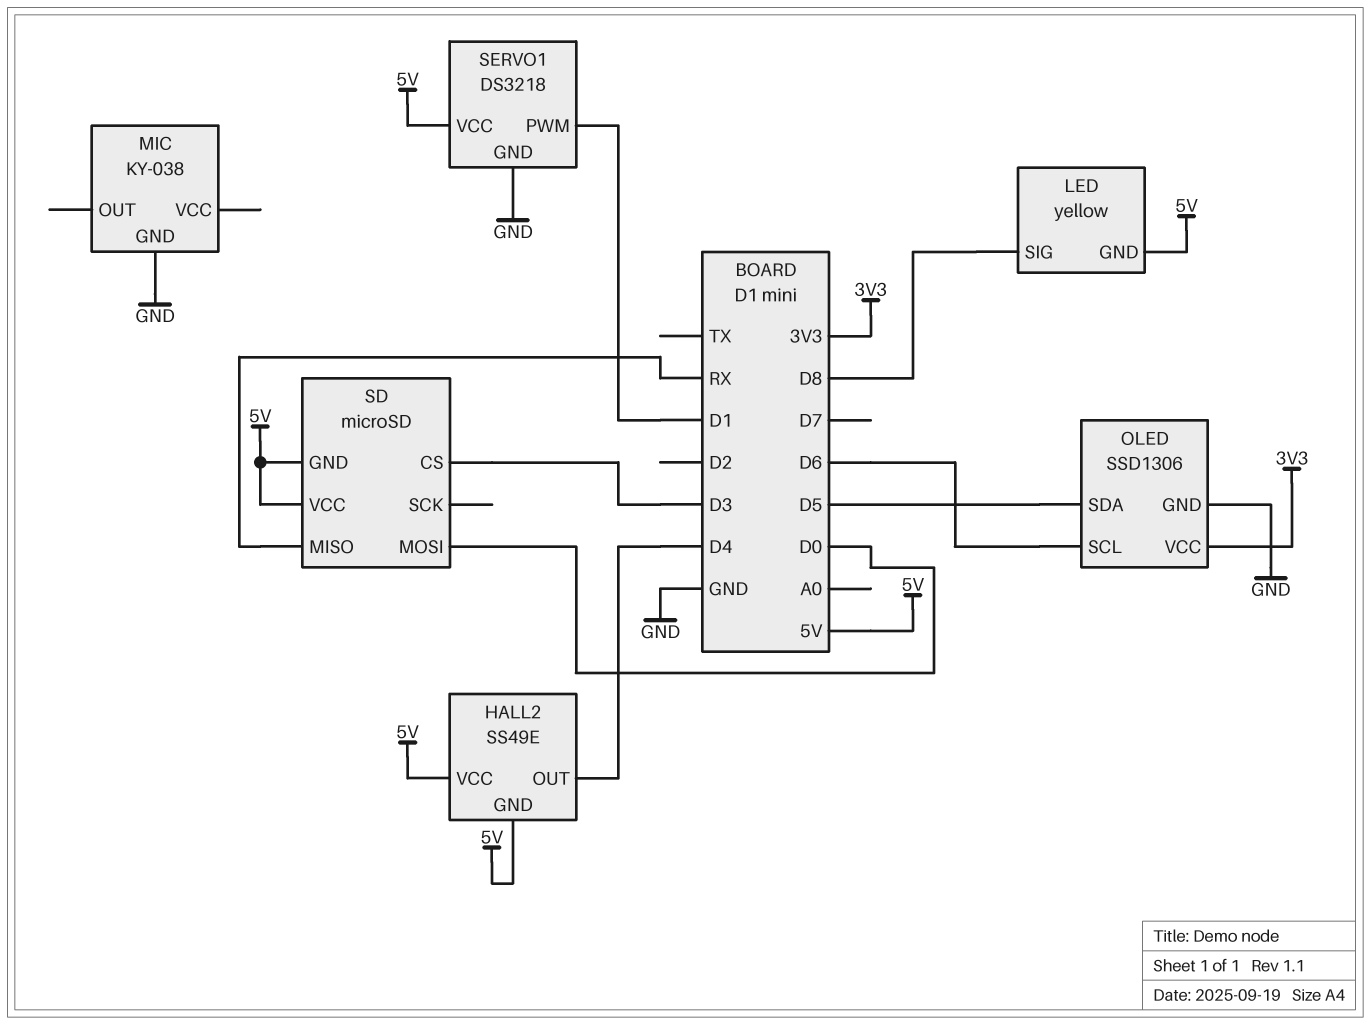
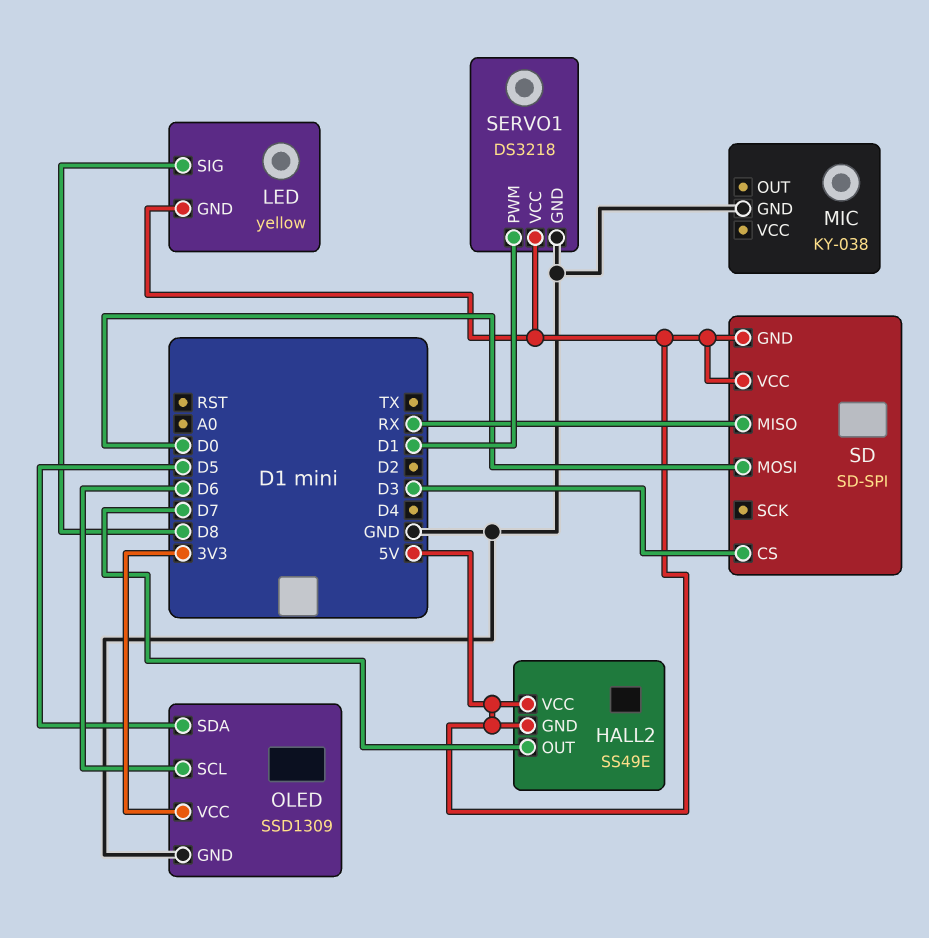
HALL2 pin OUT: D4 -> D7
OLED: SSD1306 -> SSD1309
SD: microSD -> SD-SPI

